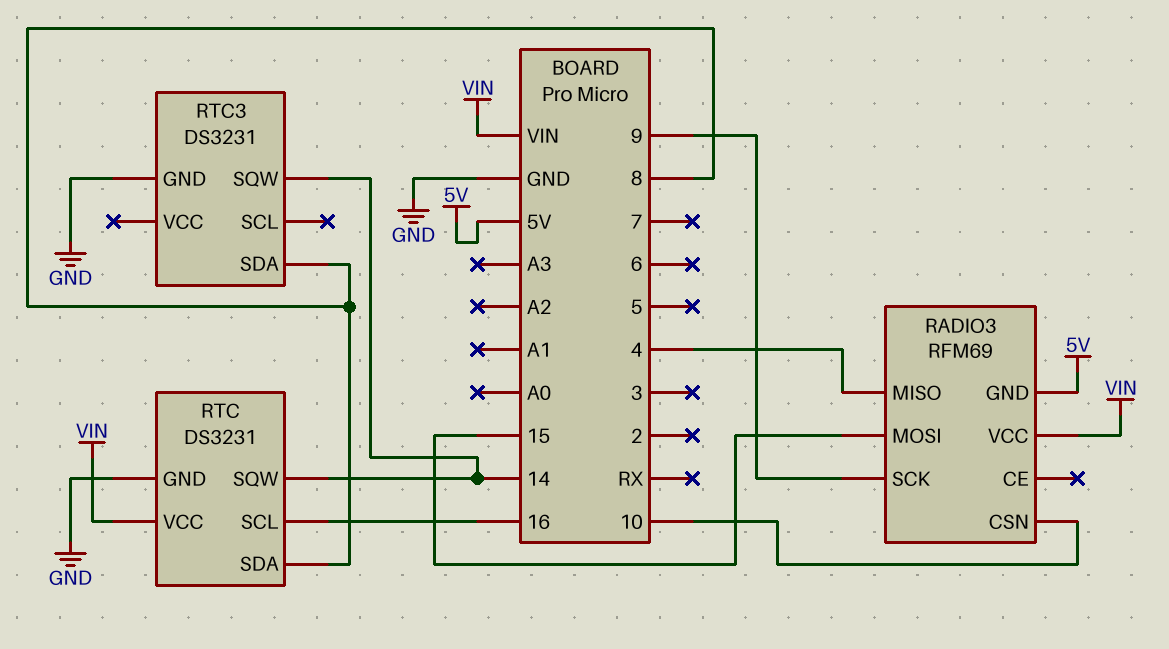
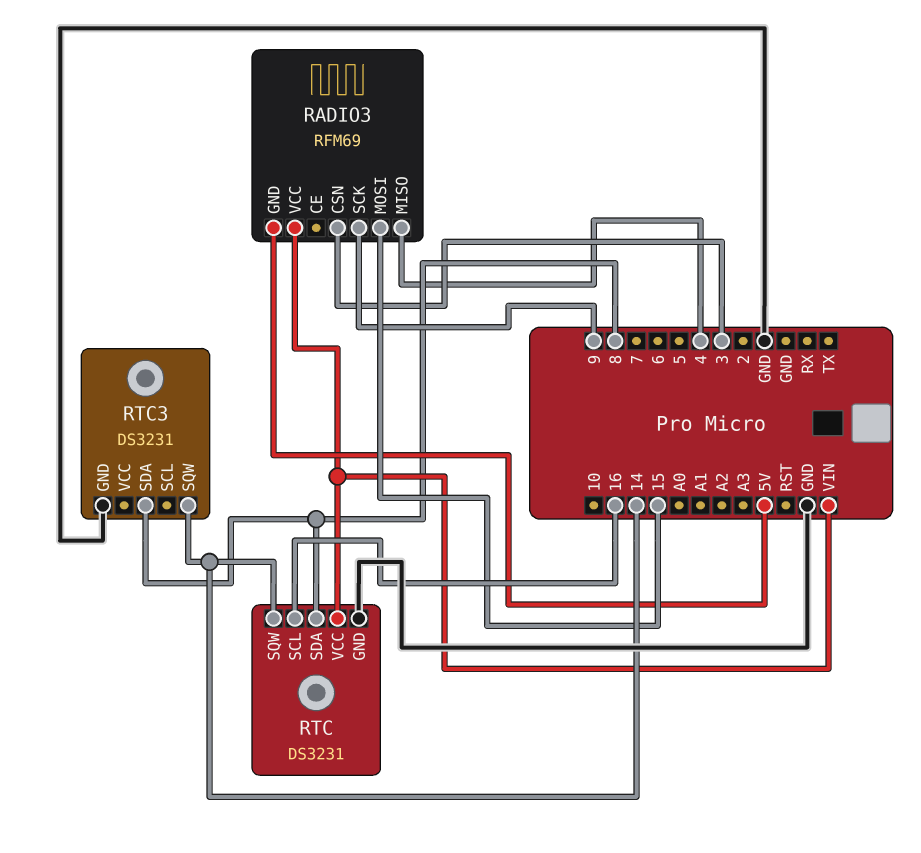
RADIO3 pin CSN: 10 -> 3

